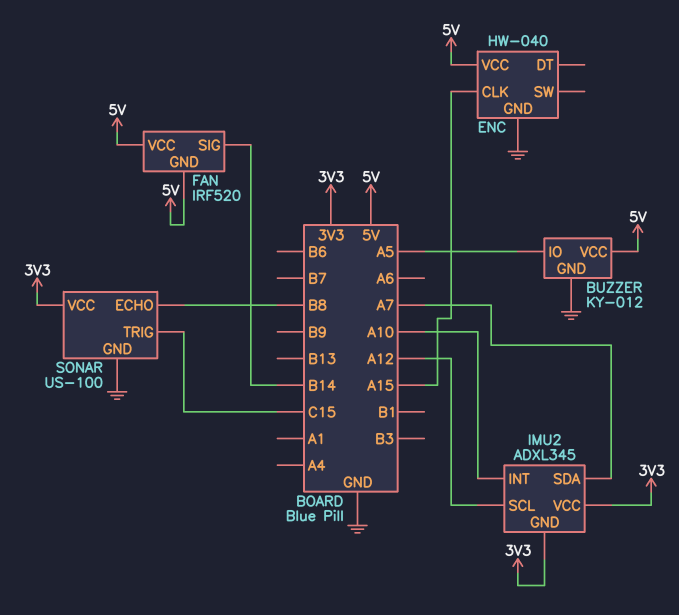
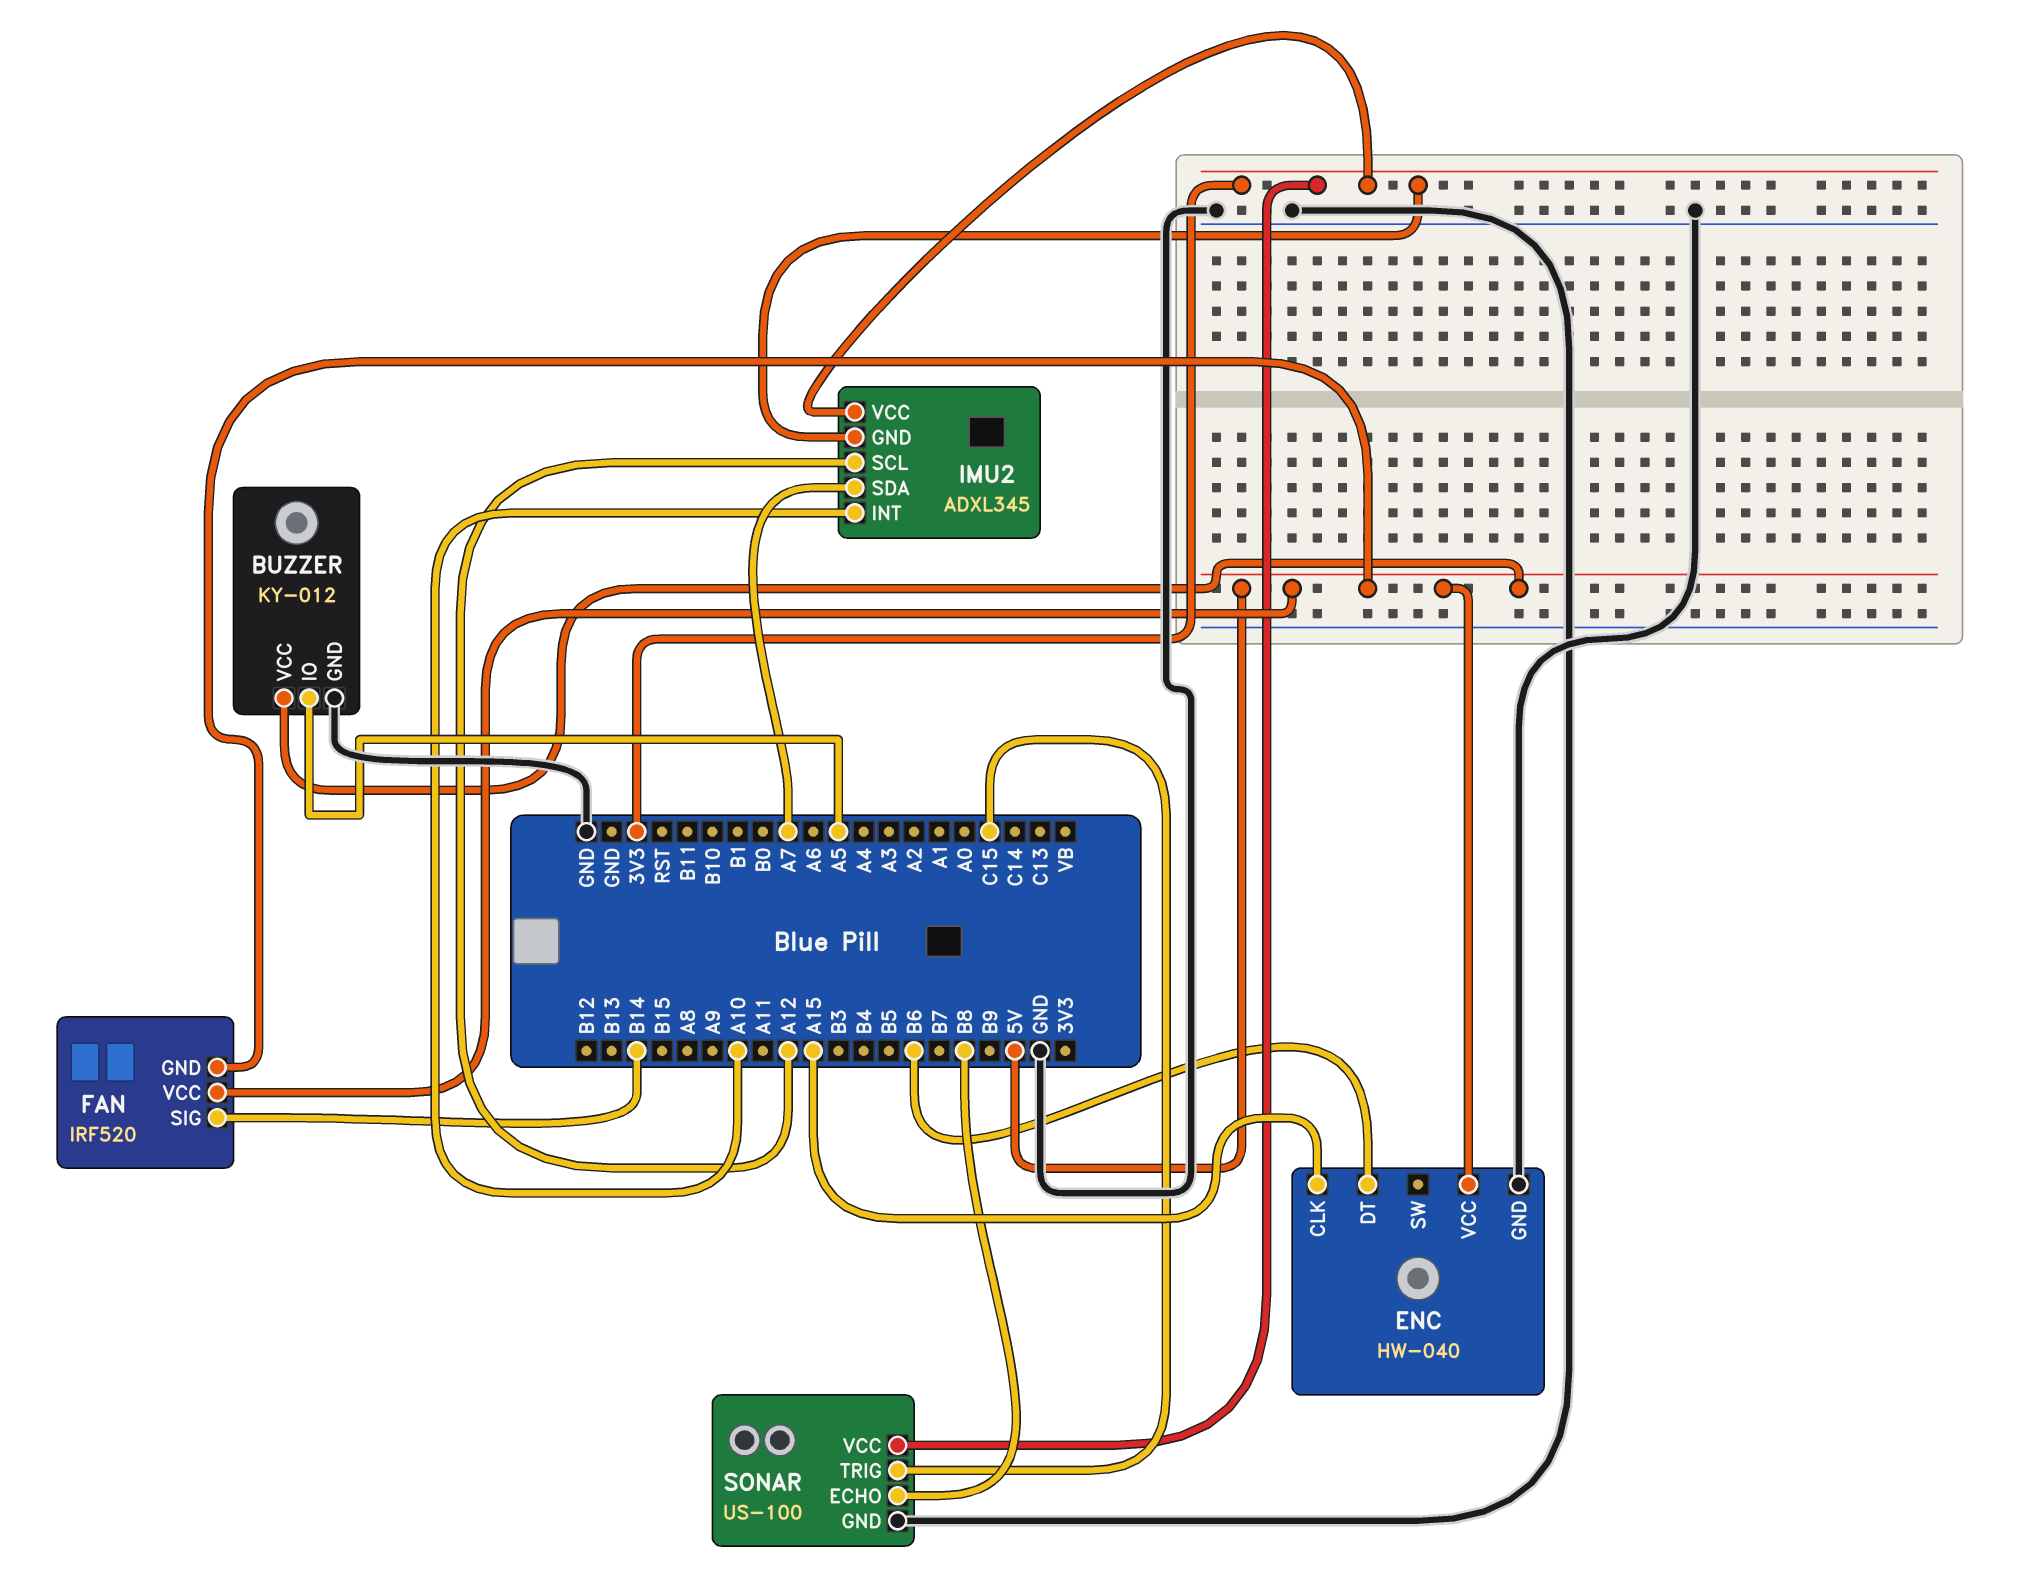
ENC pin DT: none -> B6

